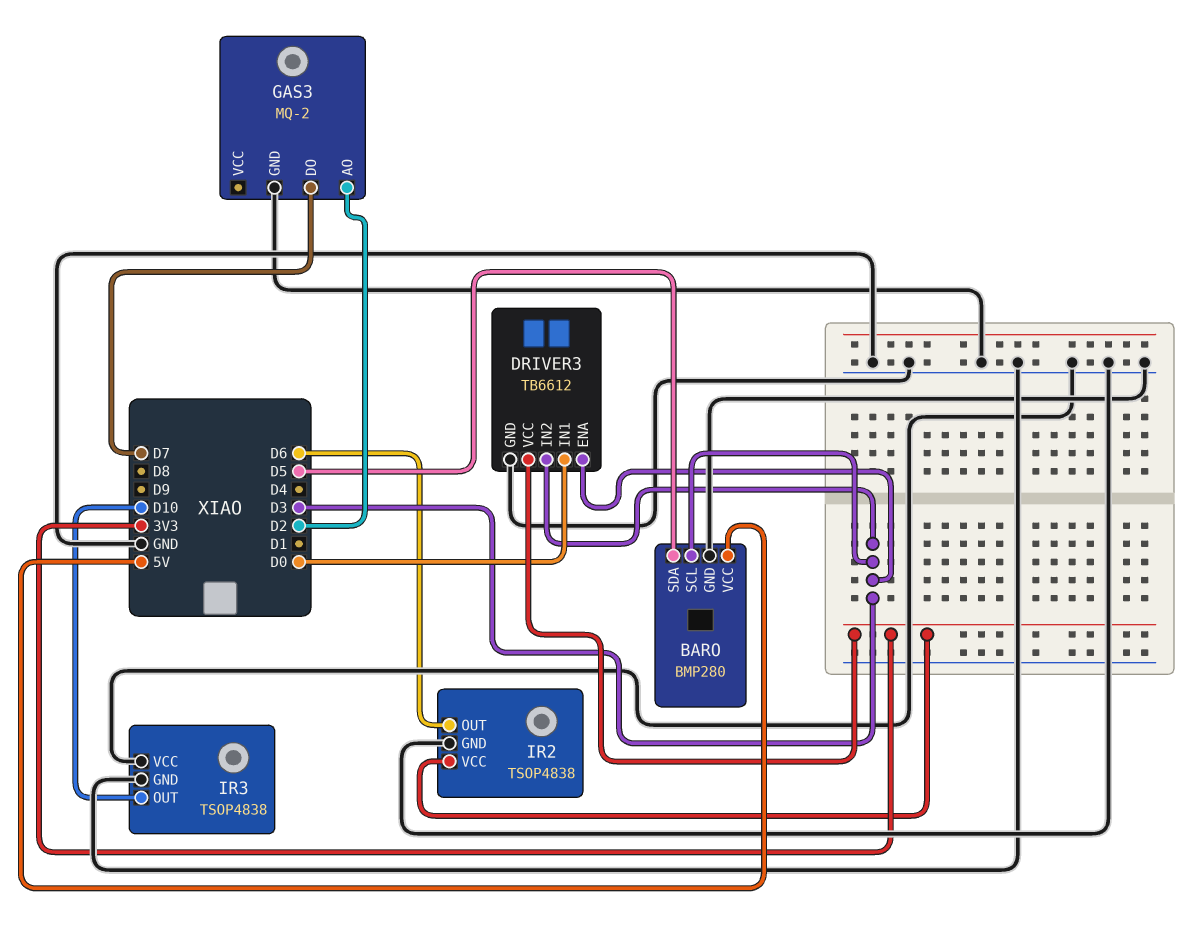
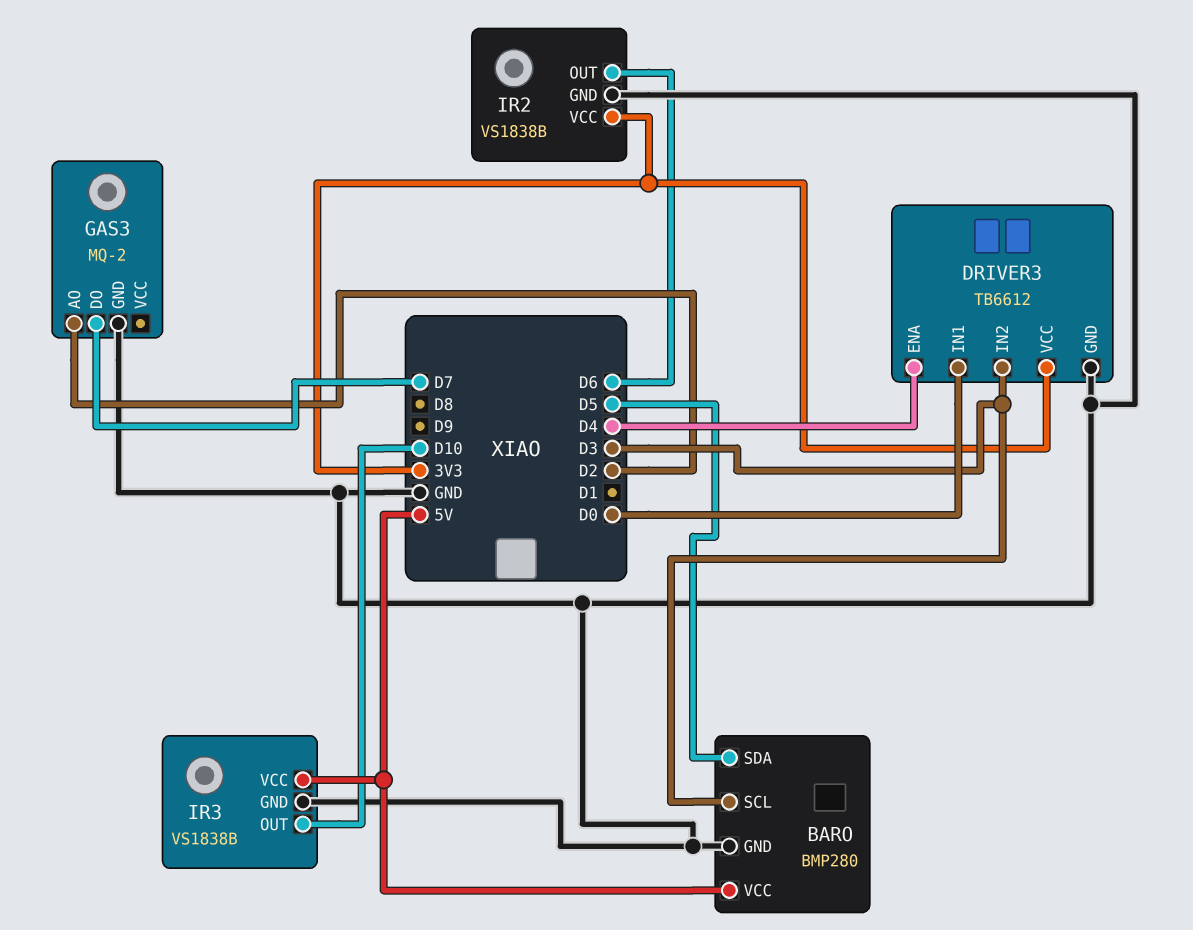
DRIVER3 pin ENA: D3 -> D4
IR2: TSOP4838 -> VS1838B
IR3: TSOP4838 -> VS1838B
IR3 pin VCC: GND -> 5V

